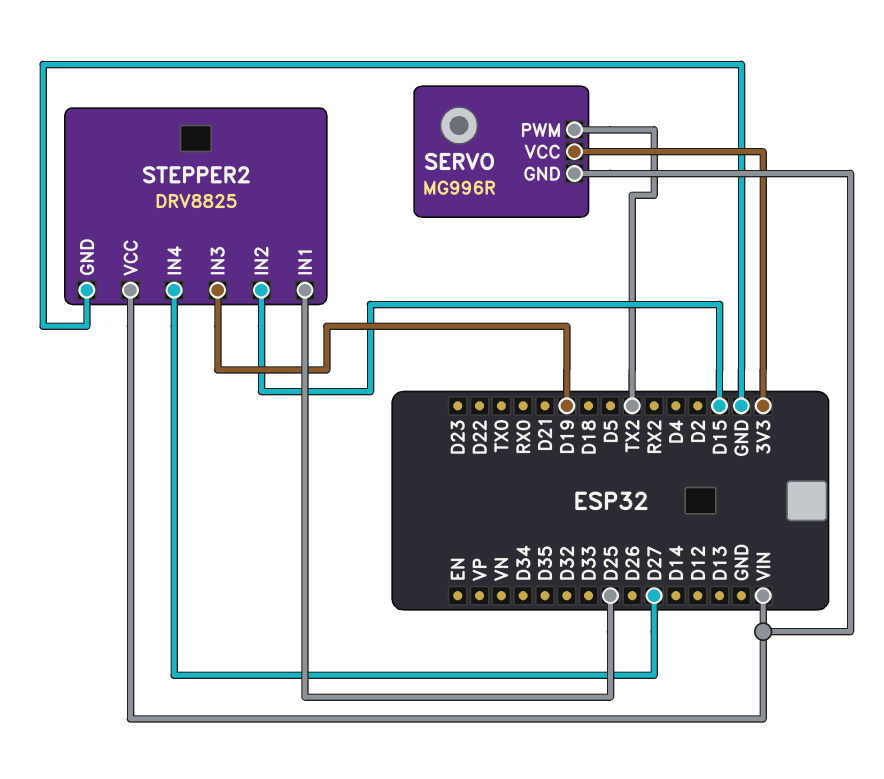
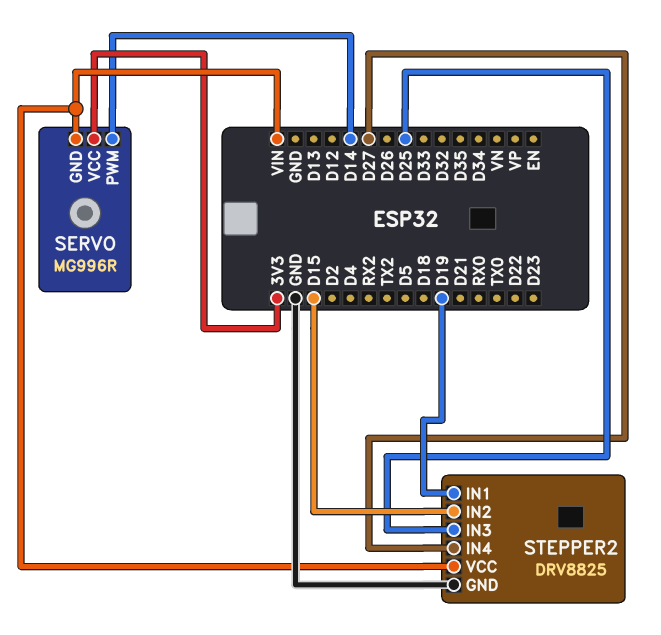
SERVO pin PWM: TX2 -> D14
STEPPER2 pin IN1: D25 -> D19
STEPPER2 pin IN3: D19 -> D25

